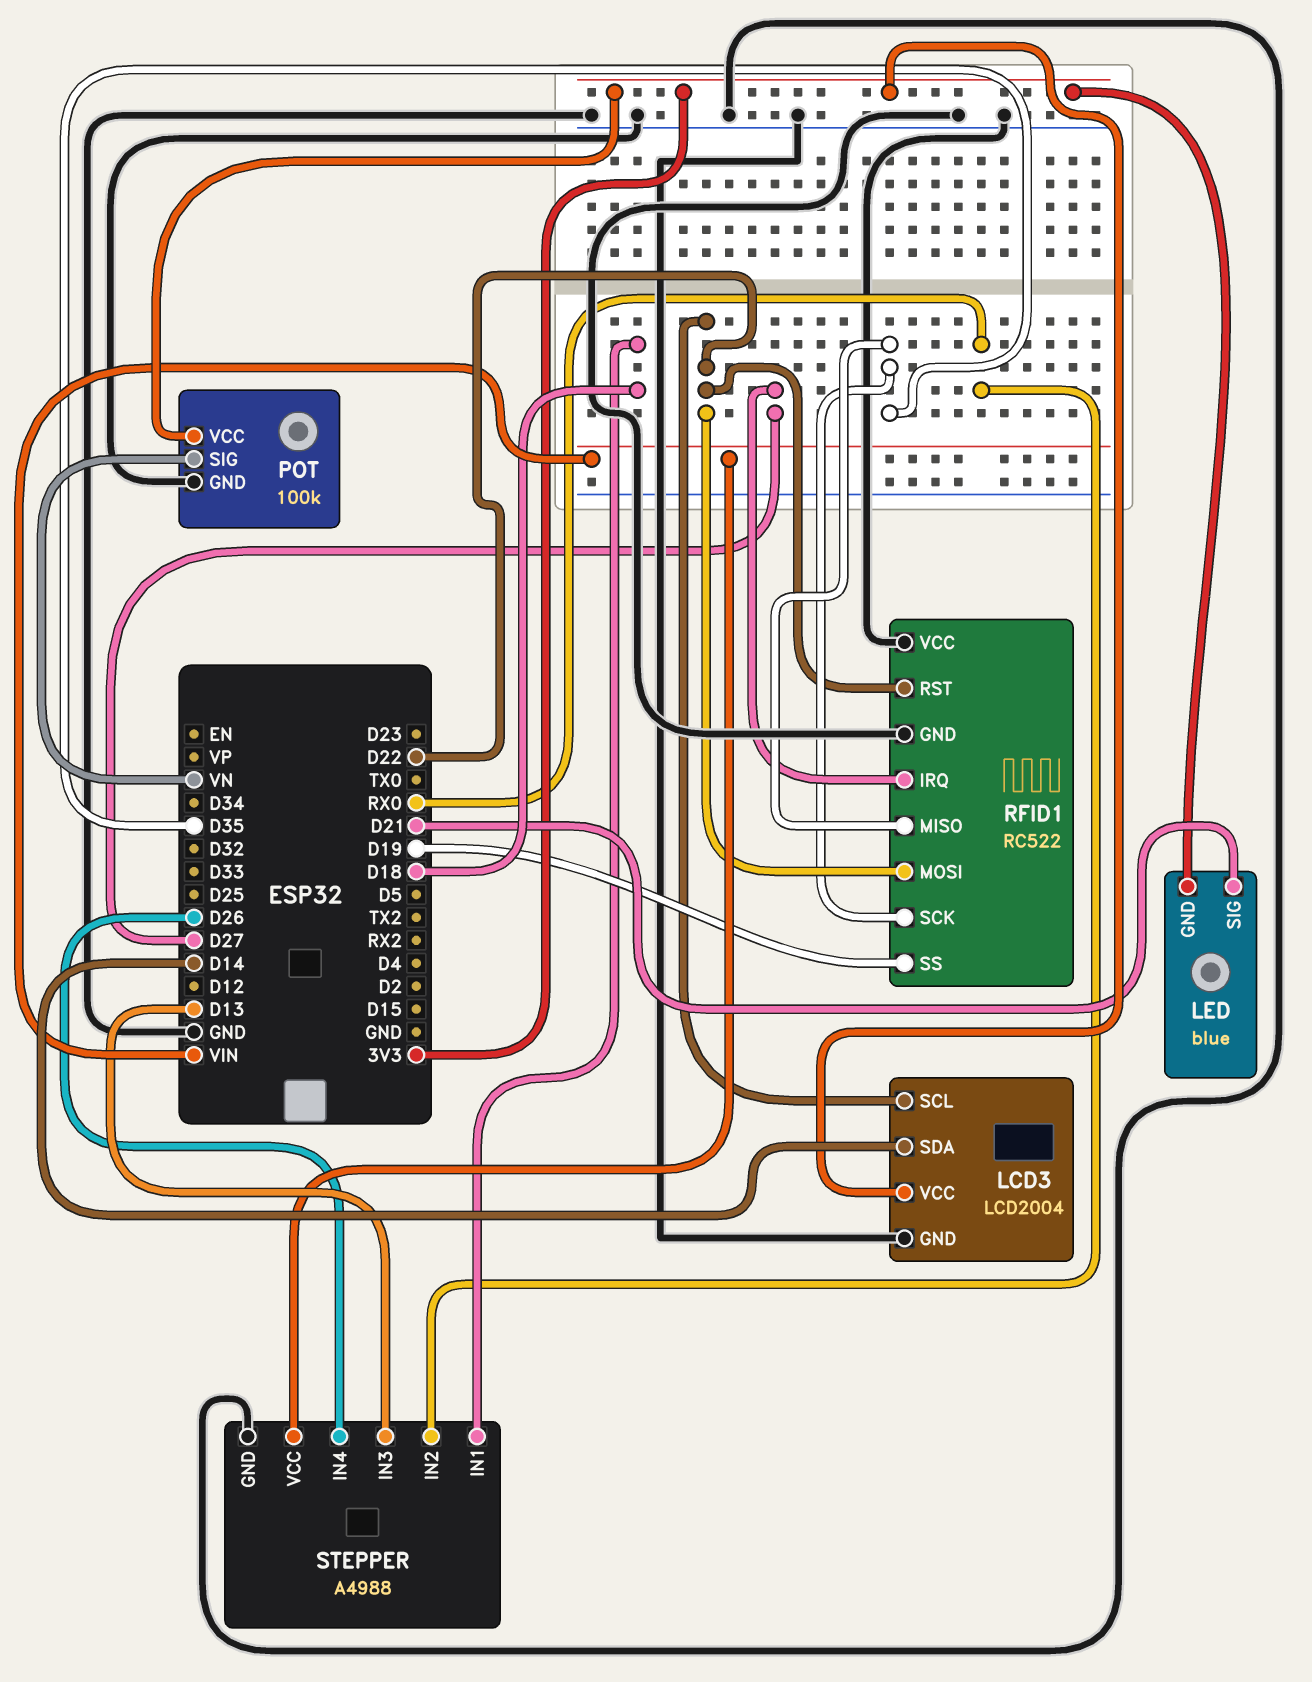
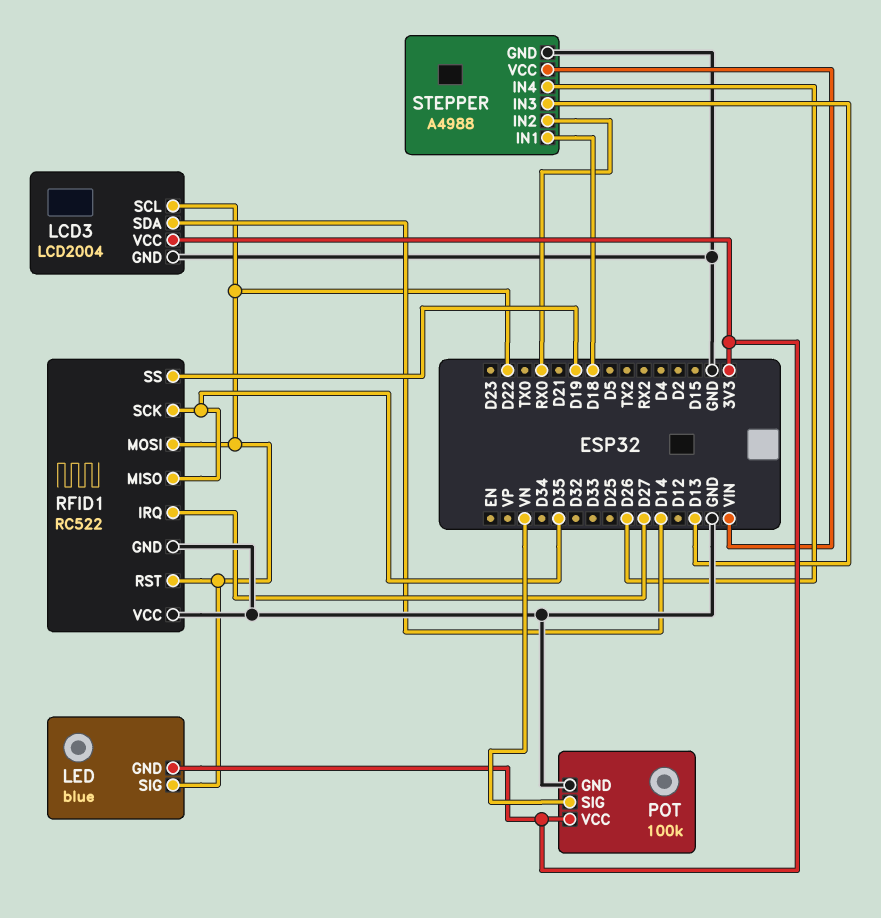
LED pin SIG: D21 -> D22

